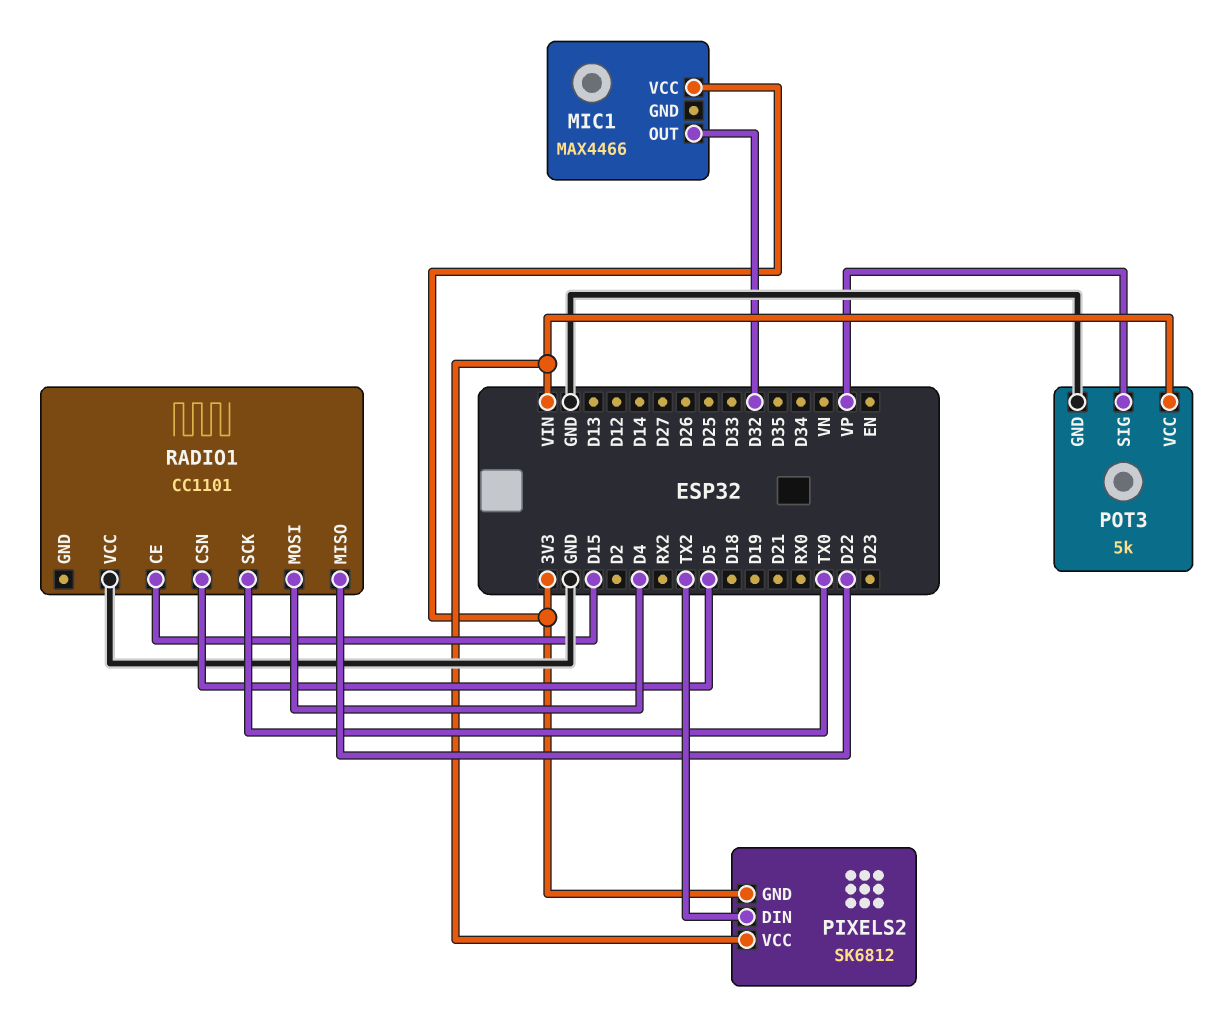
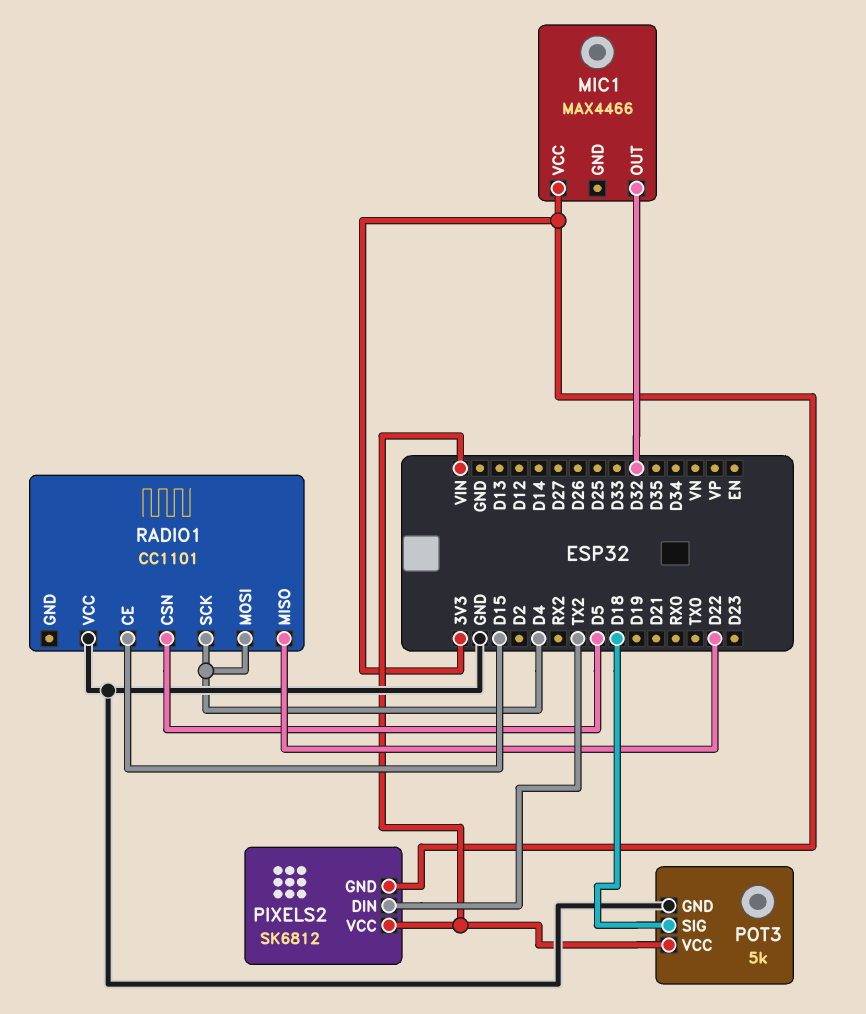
POT3 pin SIG: VP -> D18
RADIO1 pin SCK: TX0 -> D4

